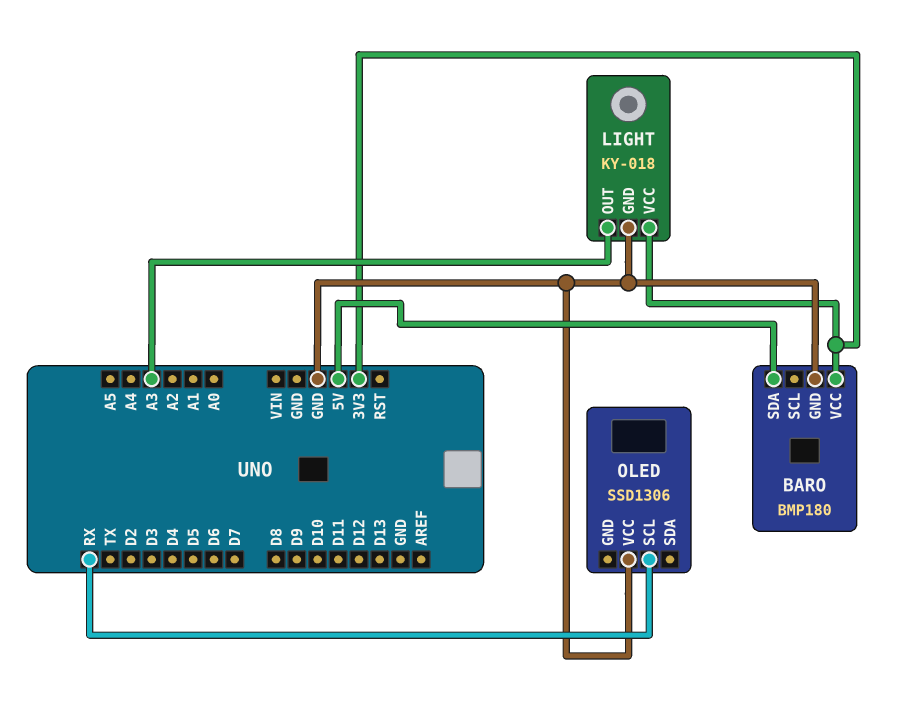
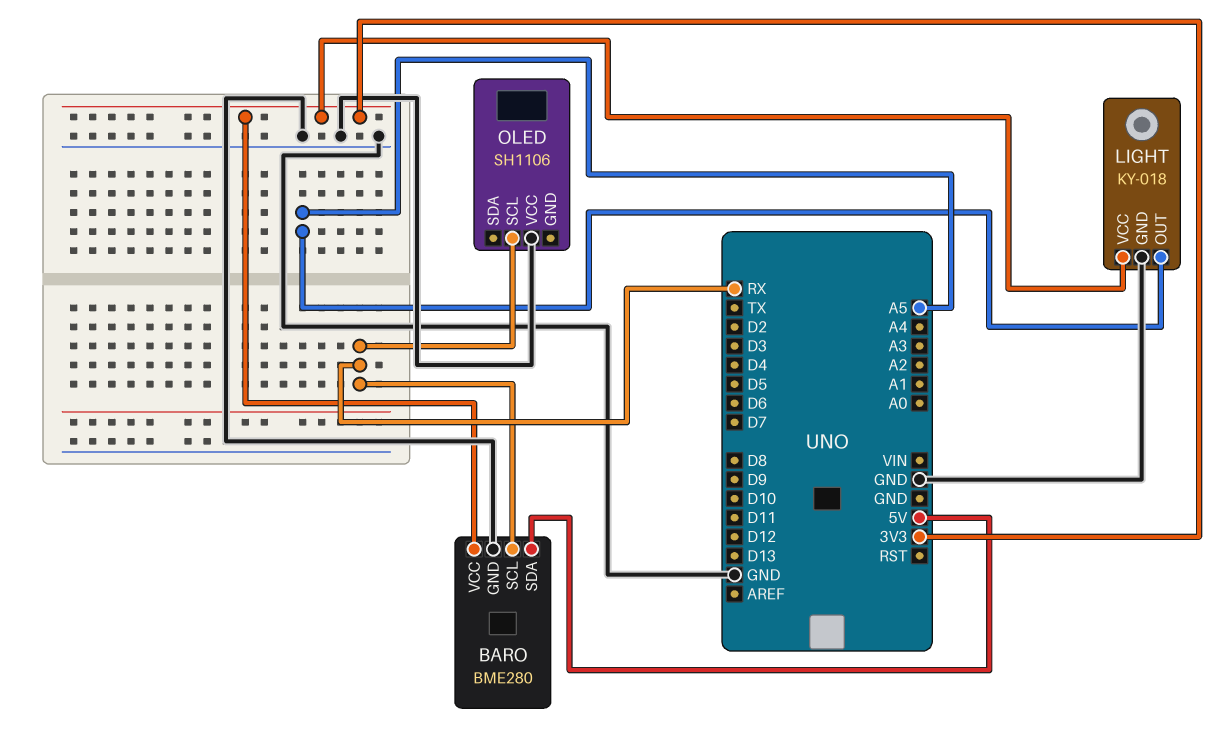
BARO: BMP180 -> BME280
BARO pin SCL: none -> RX
LIGHT pin OUT: A3 -> A5
OLED: SSD1306 -> SH1106

